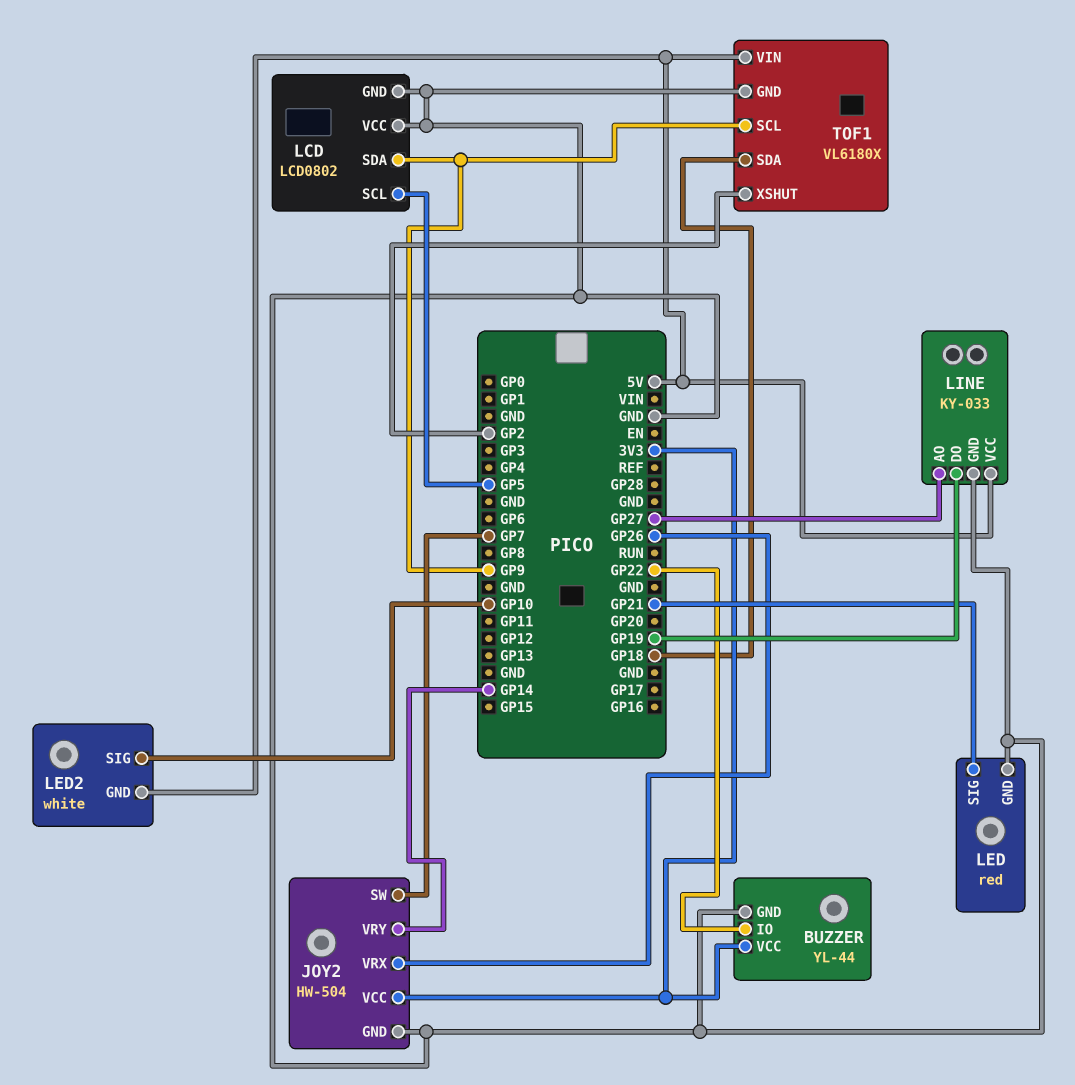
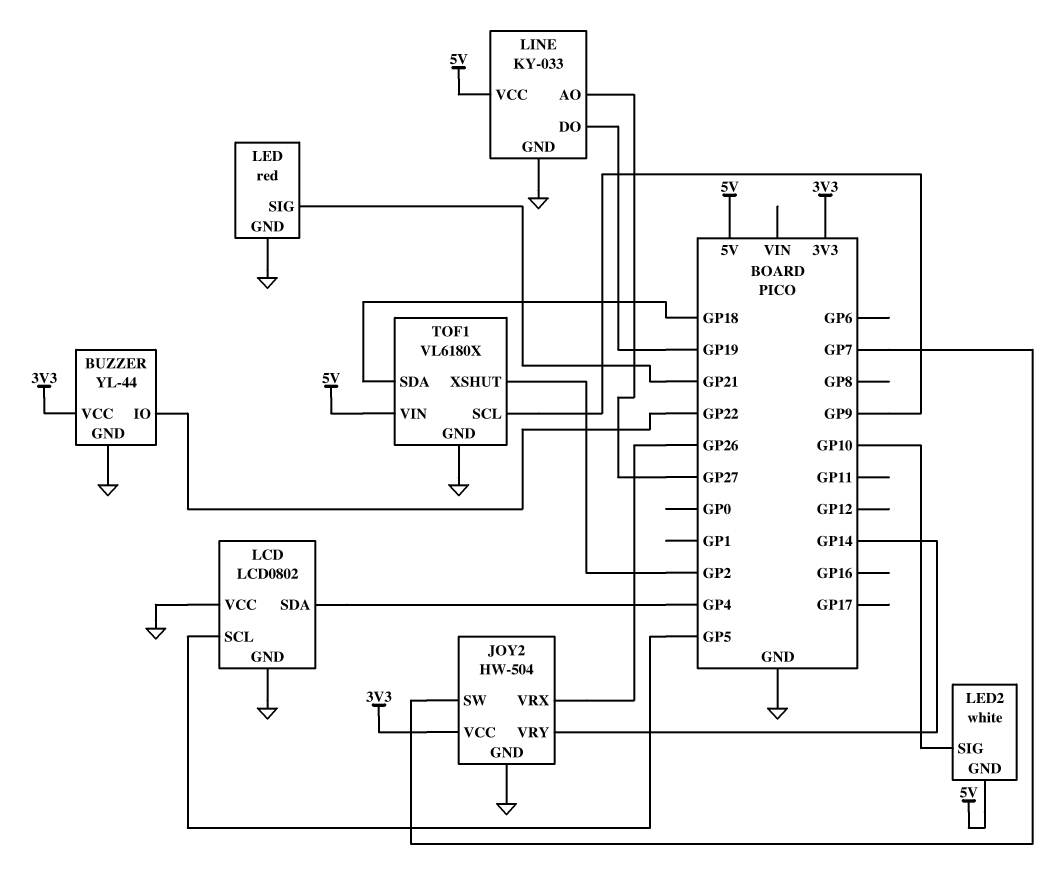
LCD pin SDA: GP9 -> GP4

